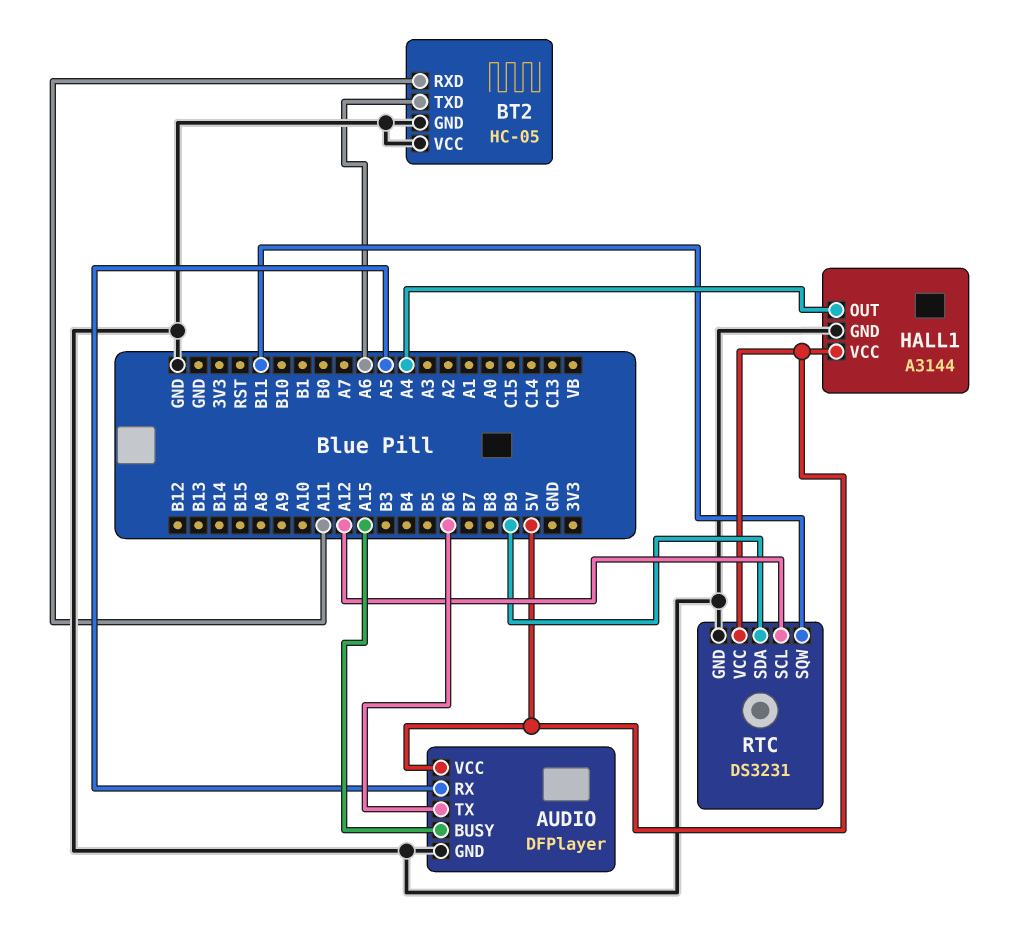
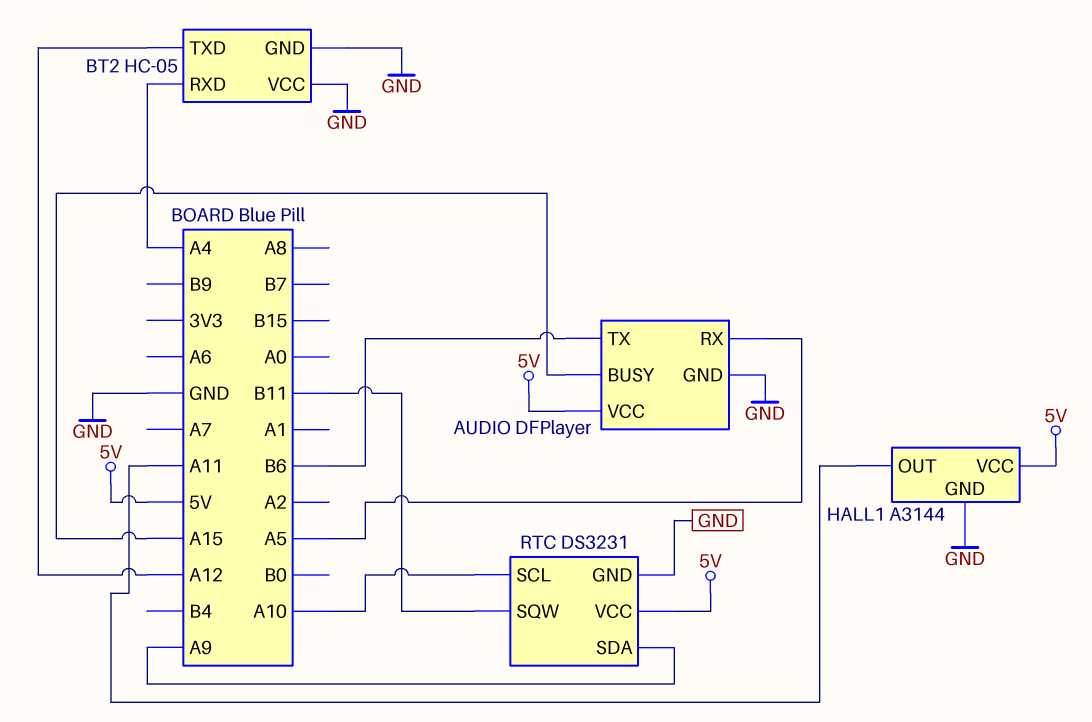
BT2 pin RXD: A11 -> A4
BT2 pin TXD: A6 -> A12
HALL1 pin OUT: A4 -> A11
RTC pin SCL: A12 -> A10
RTC pin SDA: B9 -> A9

